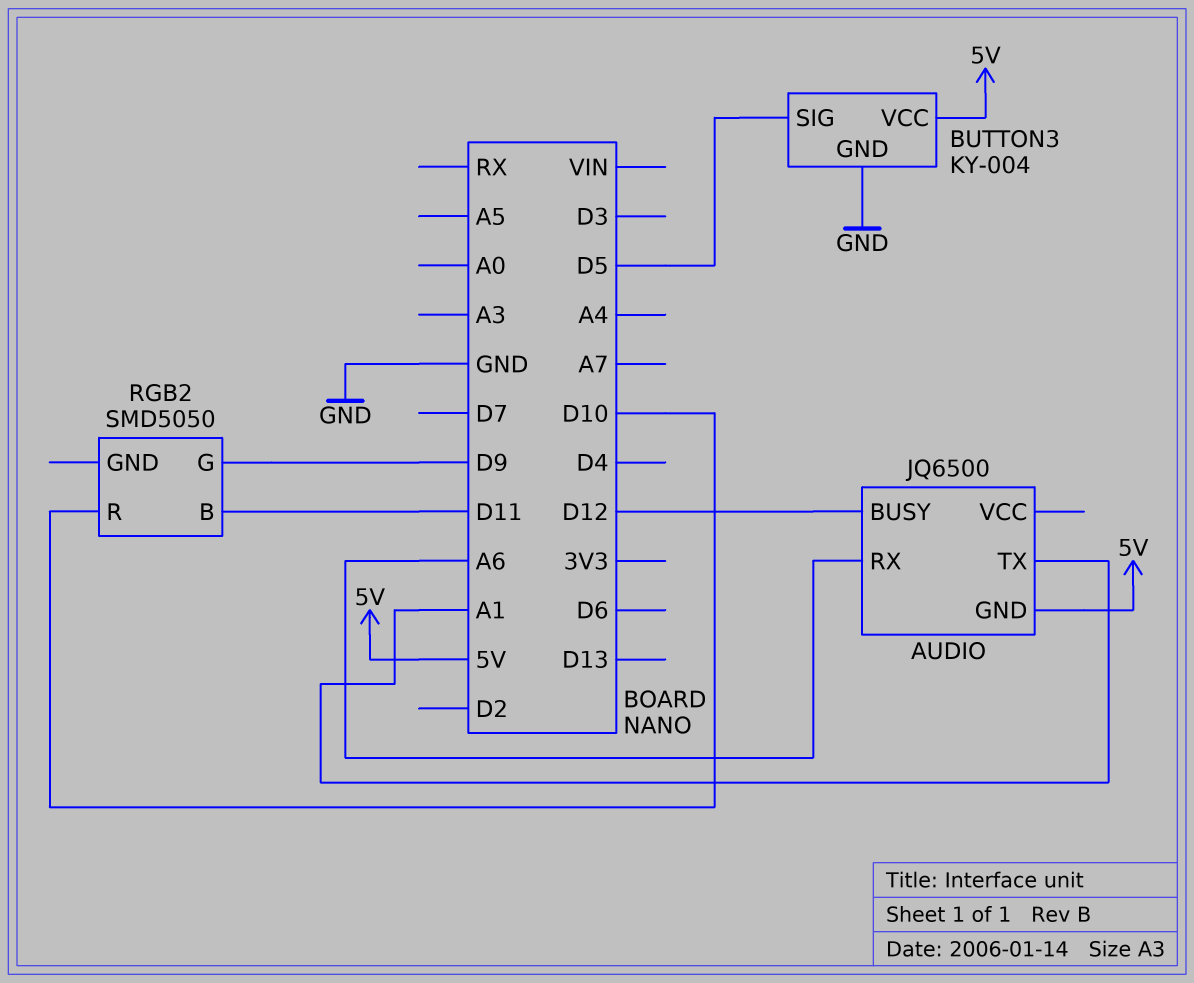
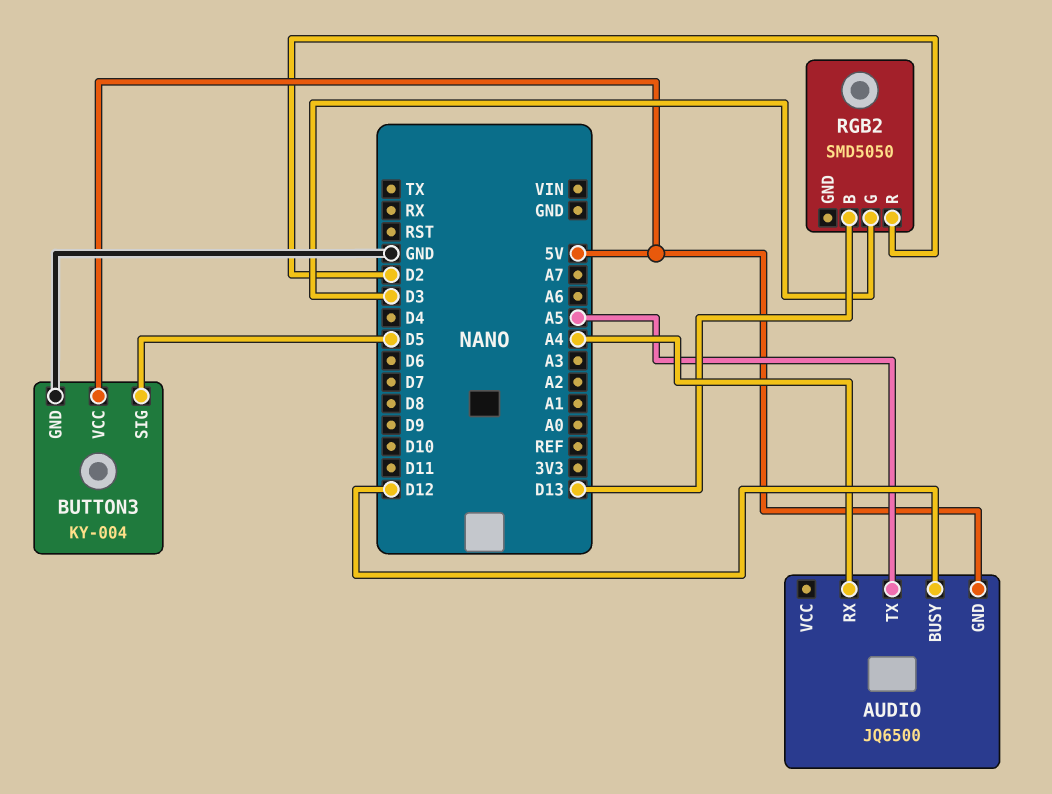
AUDIO pin RX: A6 -> A4
AUDIO pin TX: A1 -> A5
RGB2 pin B: D11 -> D13
RGB2 pin G: D9 -> D3
RGB2 pin R: D10 -> D2

